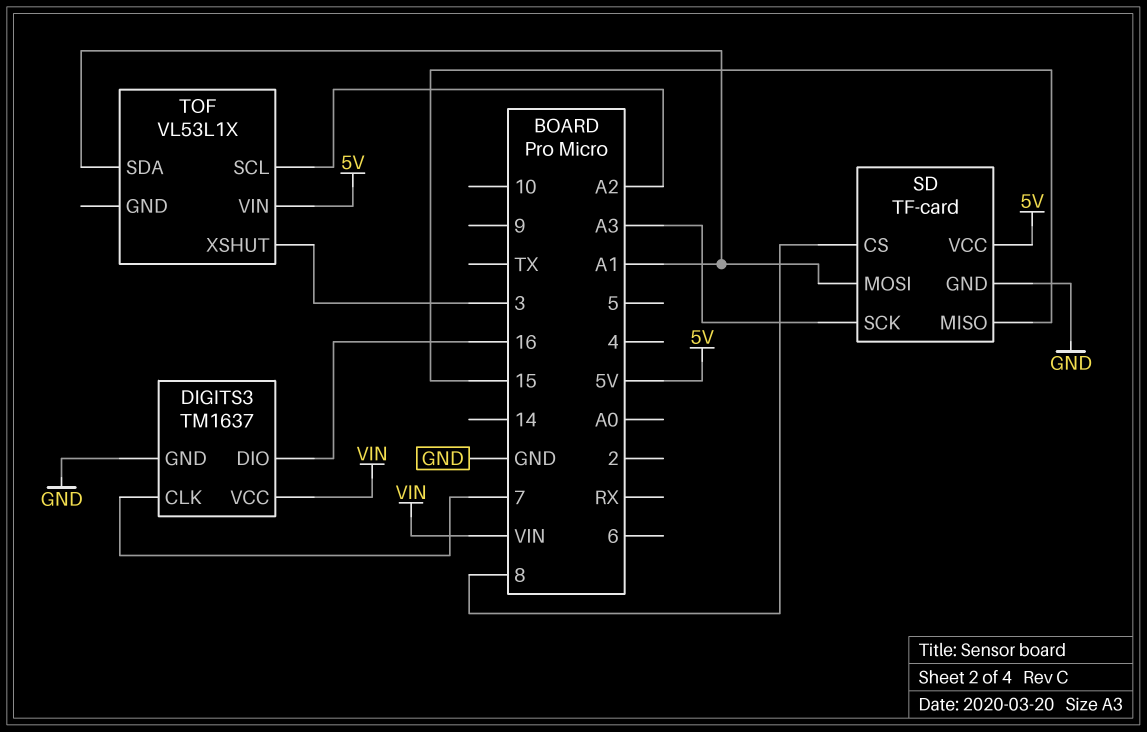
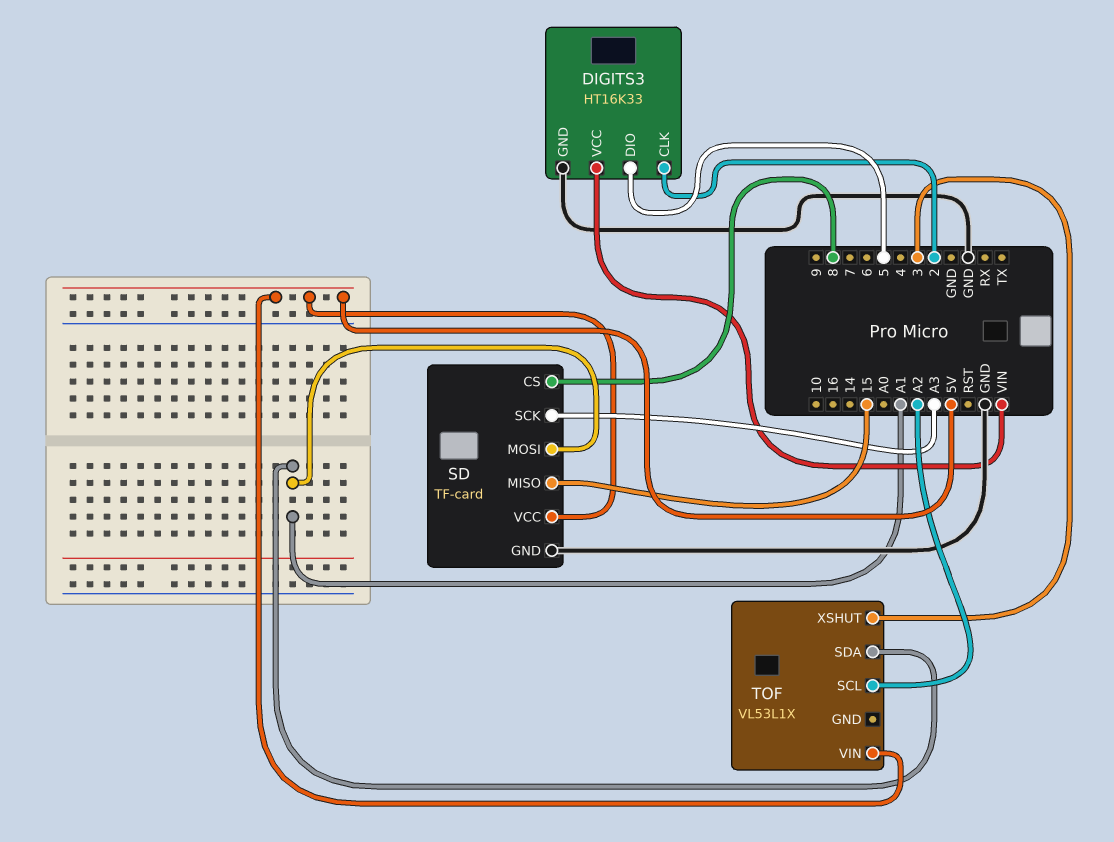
DIGITS3: TM1637 -> HT16K33
DIGITS3 pin CLK: 7 -> 2
DIGITS3 pin DIO: 16 -> 5

